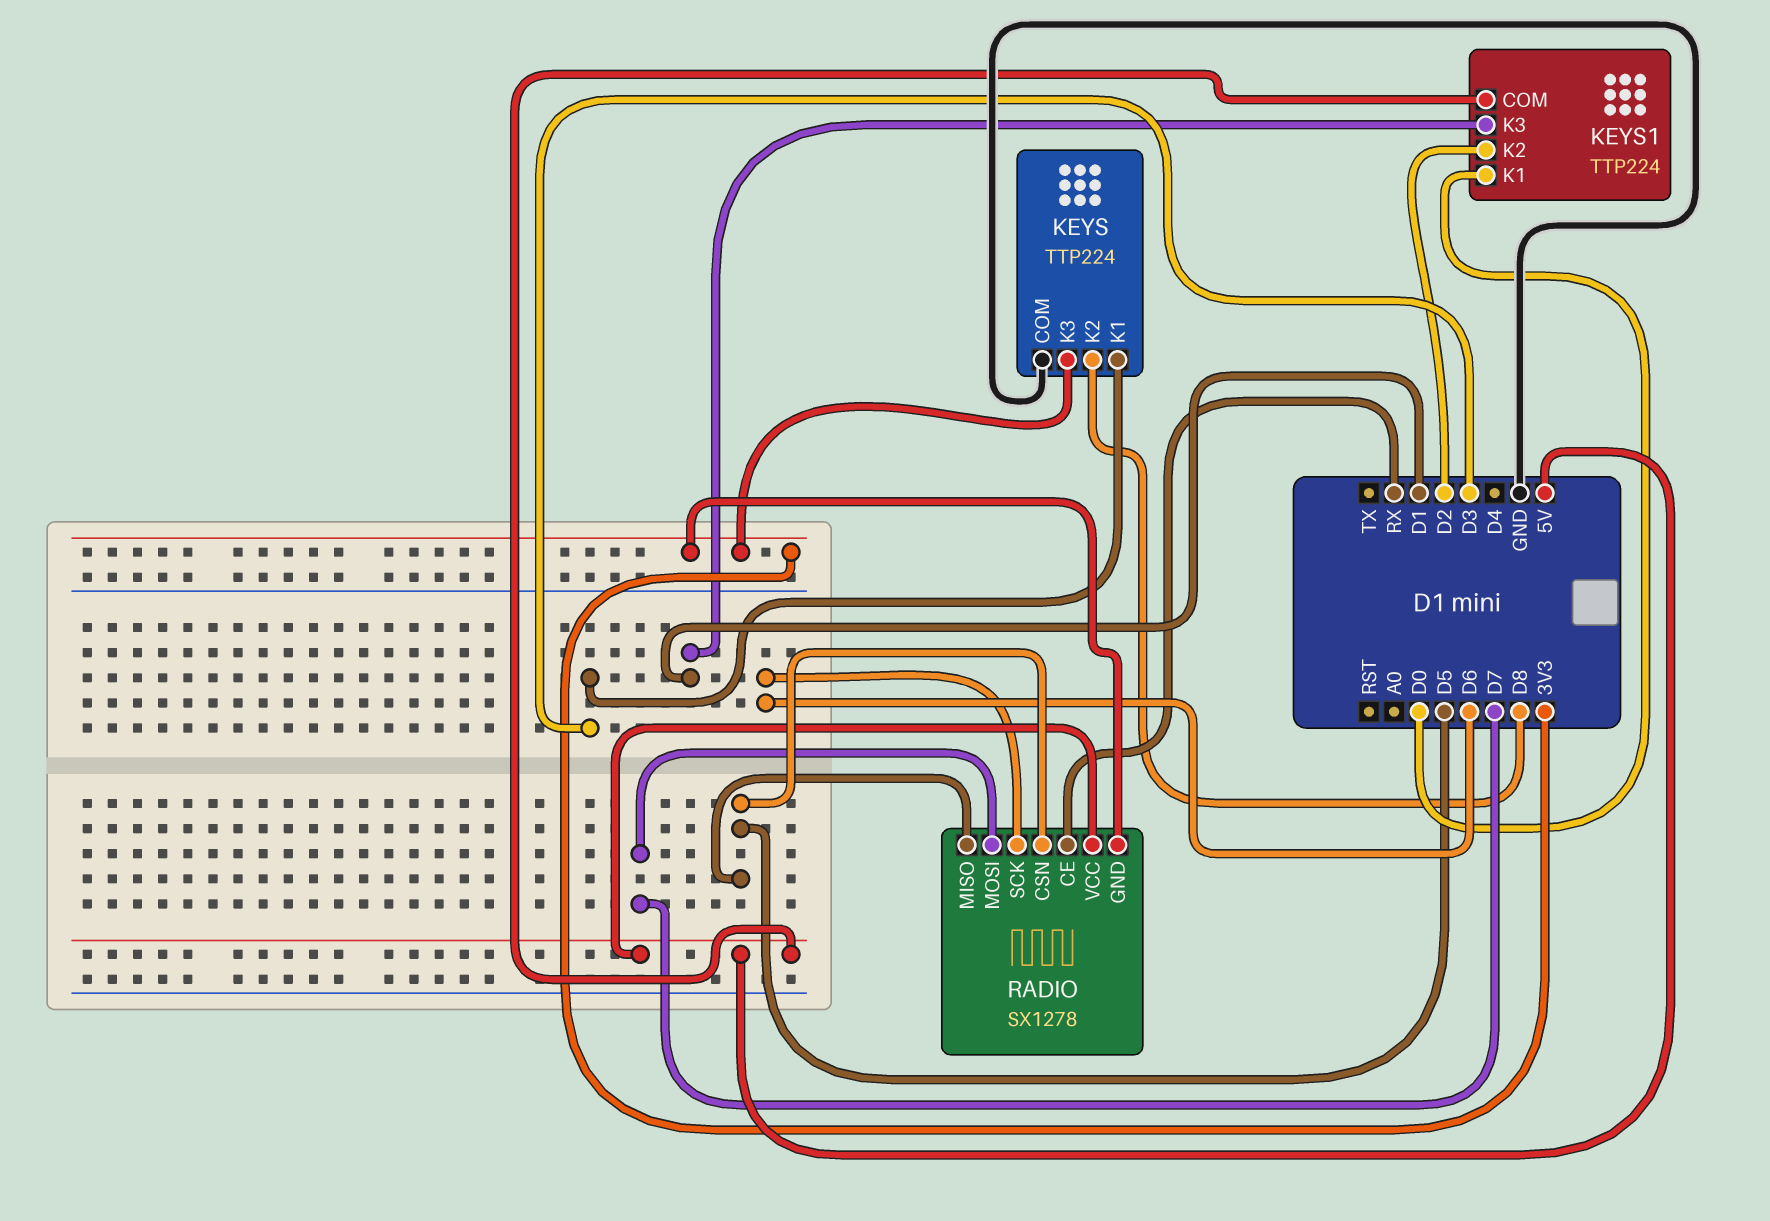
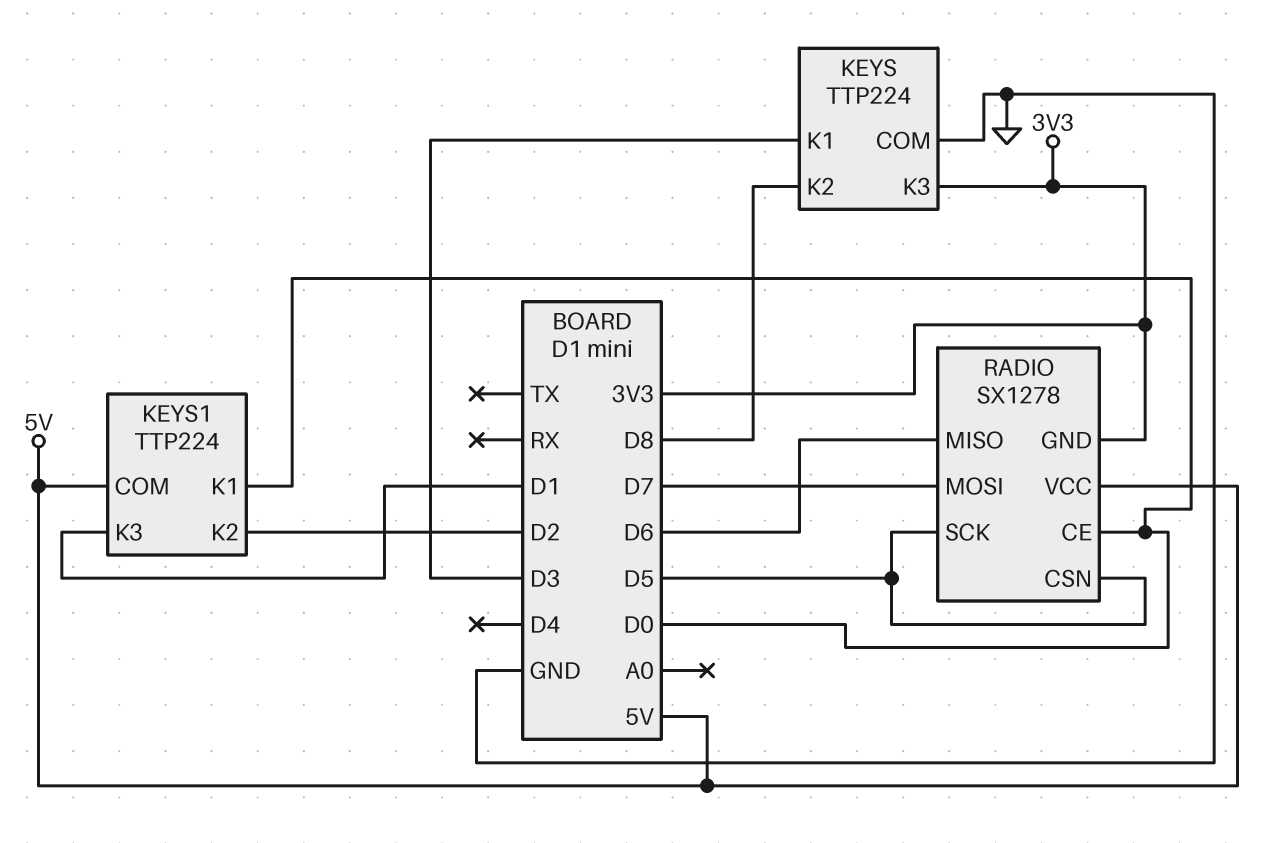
RADIO pin CE: RX -> D0
RADIO pin MISO: D5 -> D6
RADIO pin SCK: D6 -> D5

